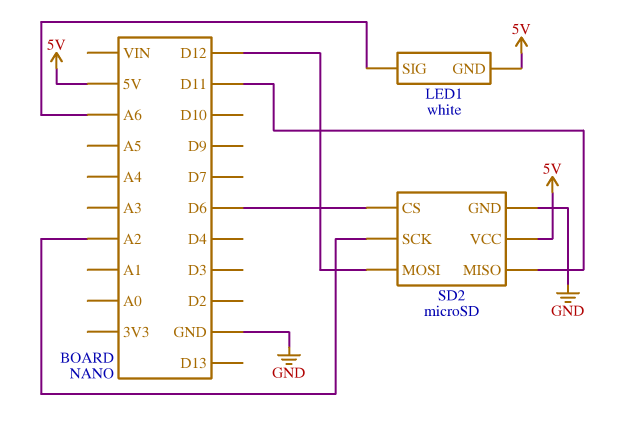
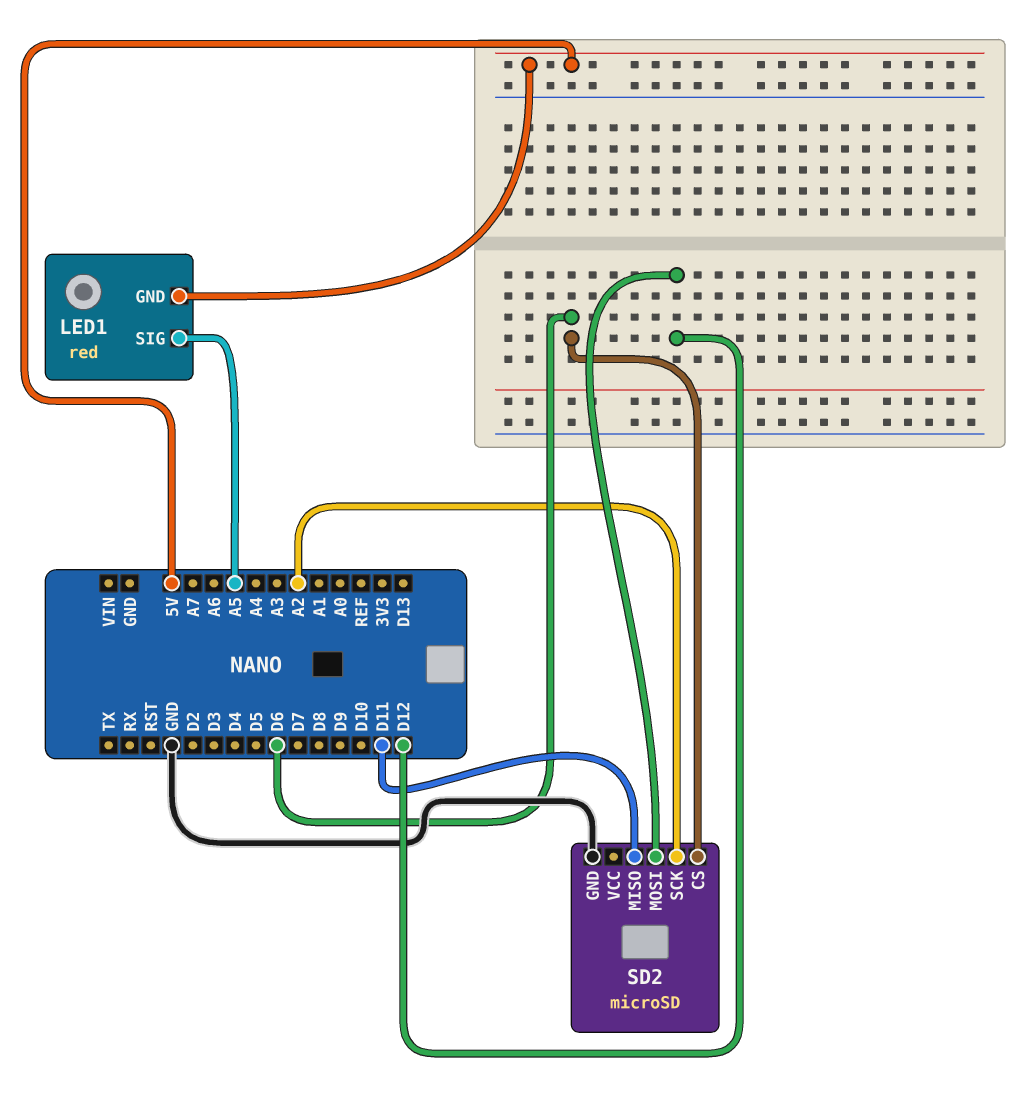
LED1: white -> red
LED1 pin SIG: A6 -> A5
SD2 pin VCC: 5V -> none

